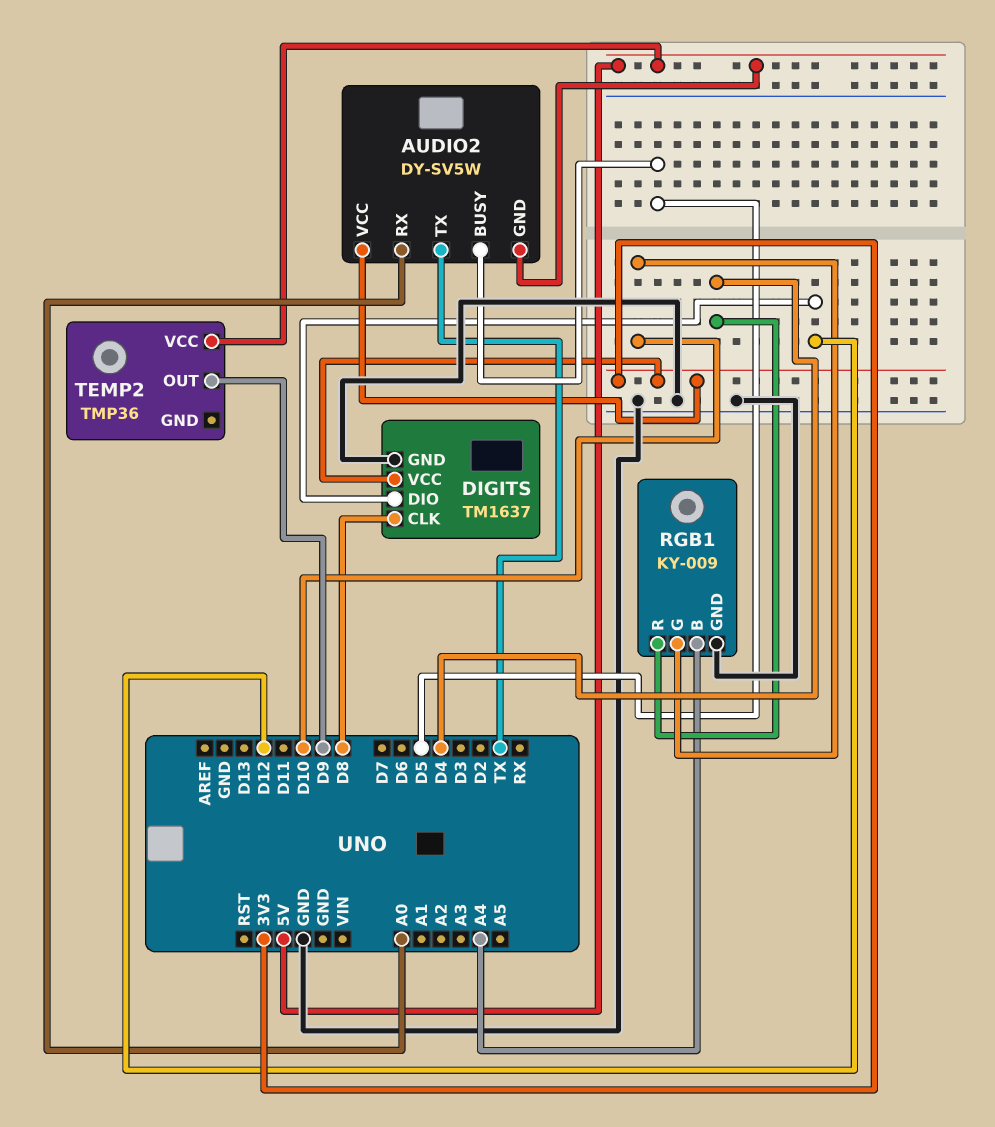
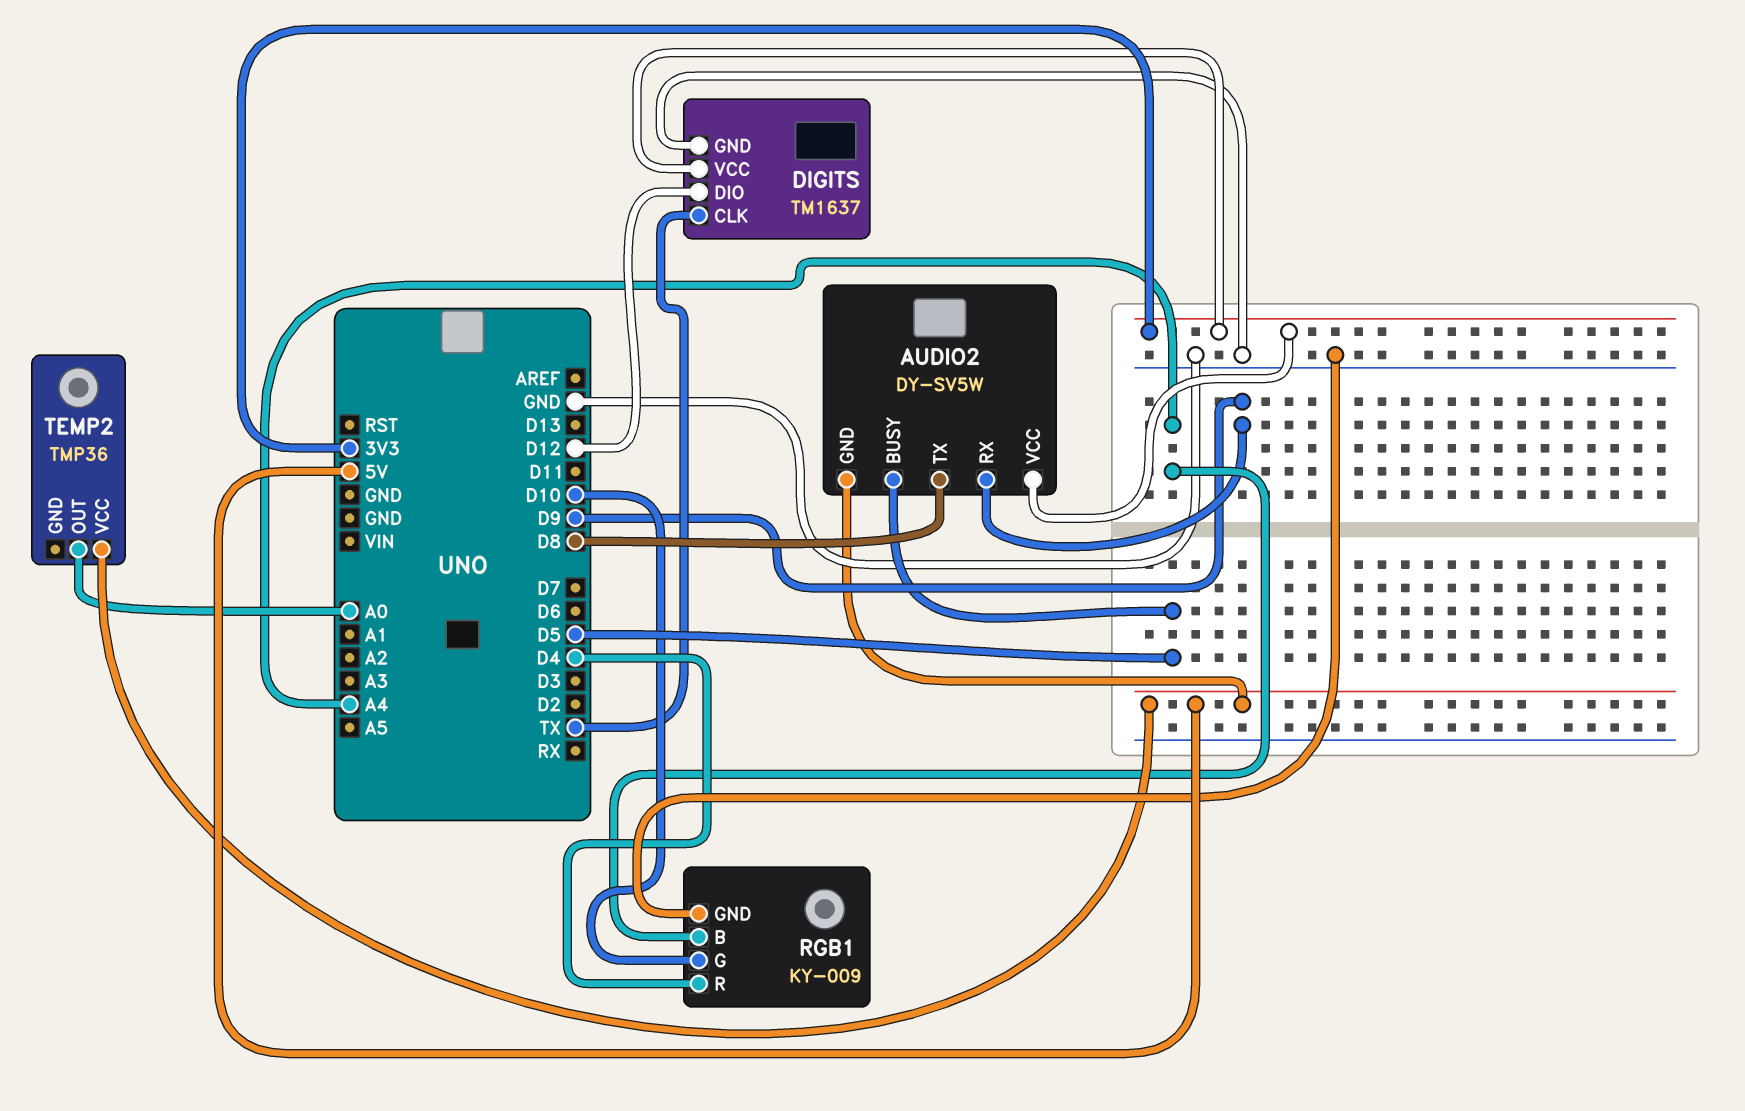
AUDIO2 pin RX: A0 -> D9
AUDIO2 pin TX: TX -> D8
DIGITS pin CLK: D8 -> TX
TEMP2 pin OUT: D9 -> A0

